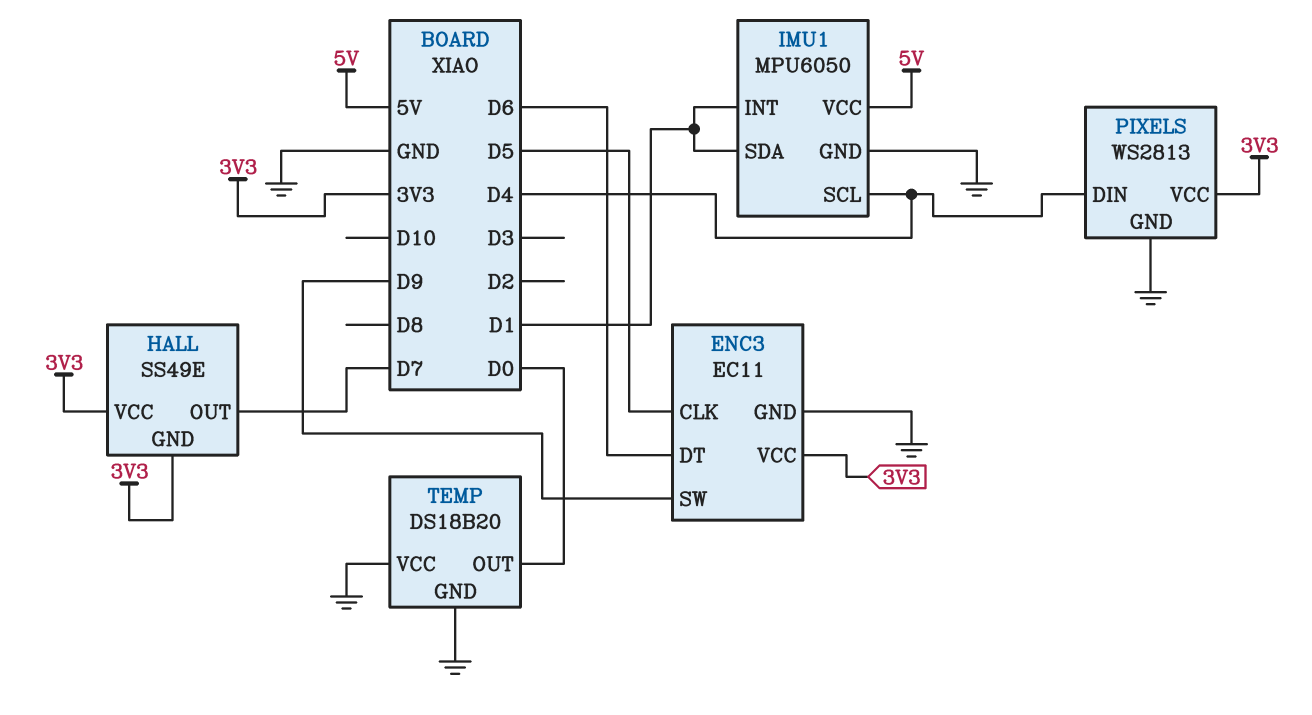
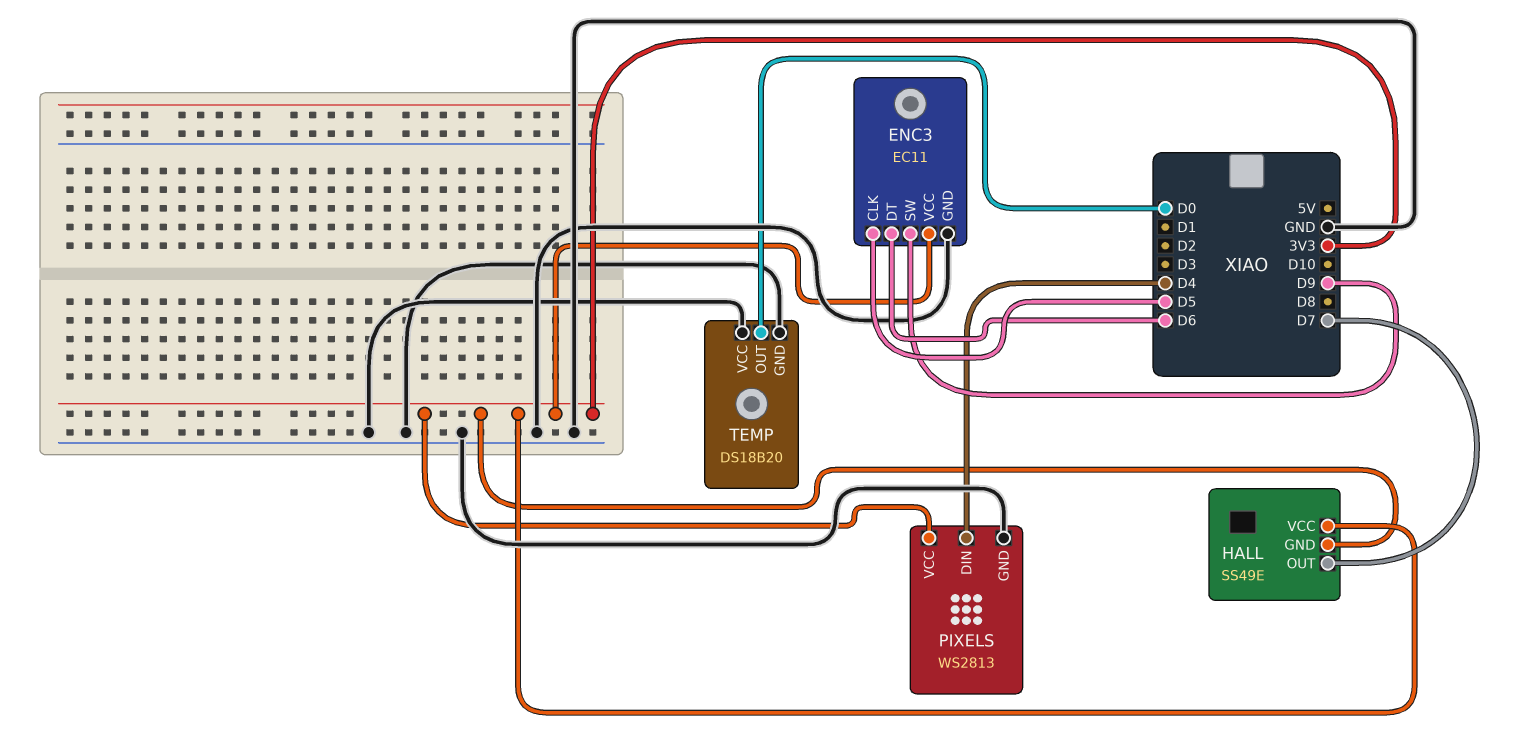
IMU1: MPU6050 -> none
IMU1 pin GND: GND -> none
IMU1 pin INT: D1 -> none
IMU1 pin SCL: D4 -> none
IMU1 pin SDA: D1 -> none
IMU1 pin VCC: 5V -> none

